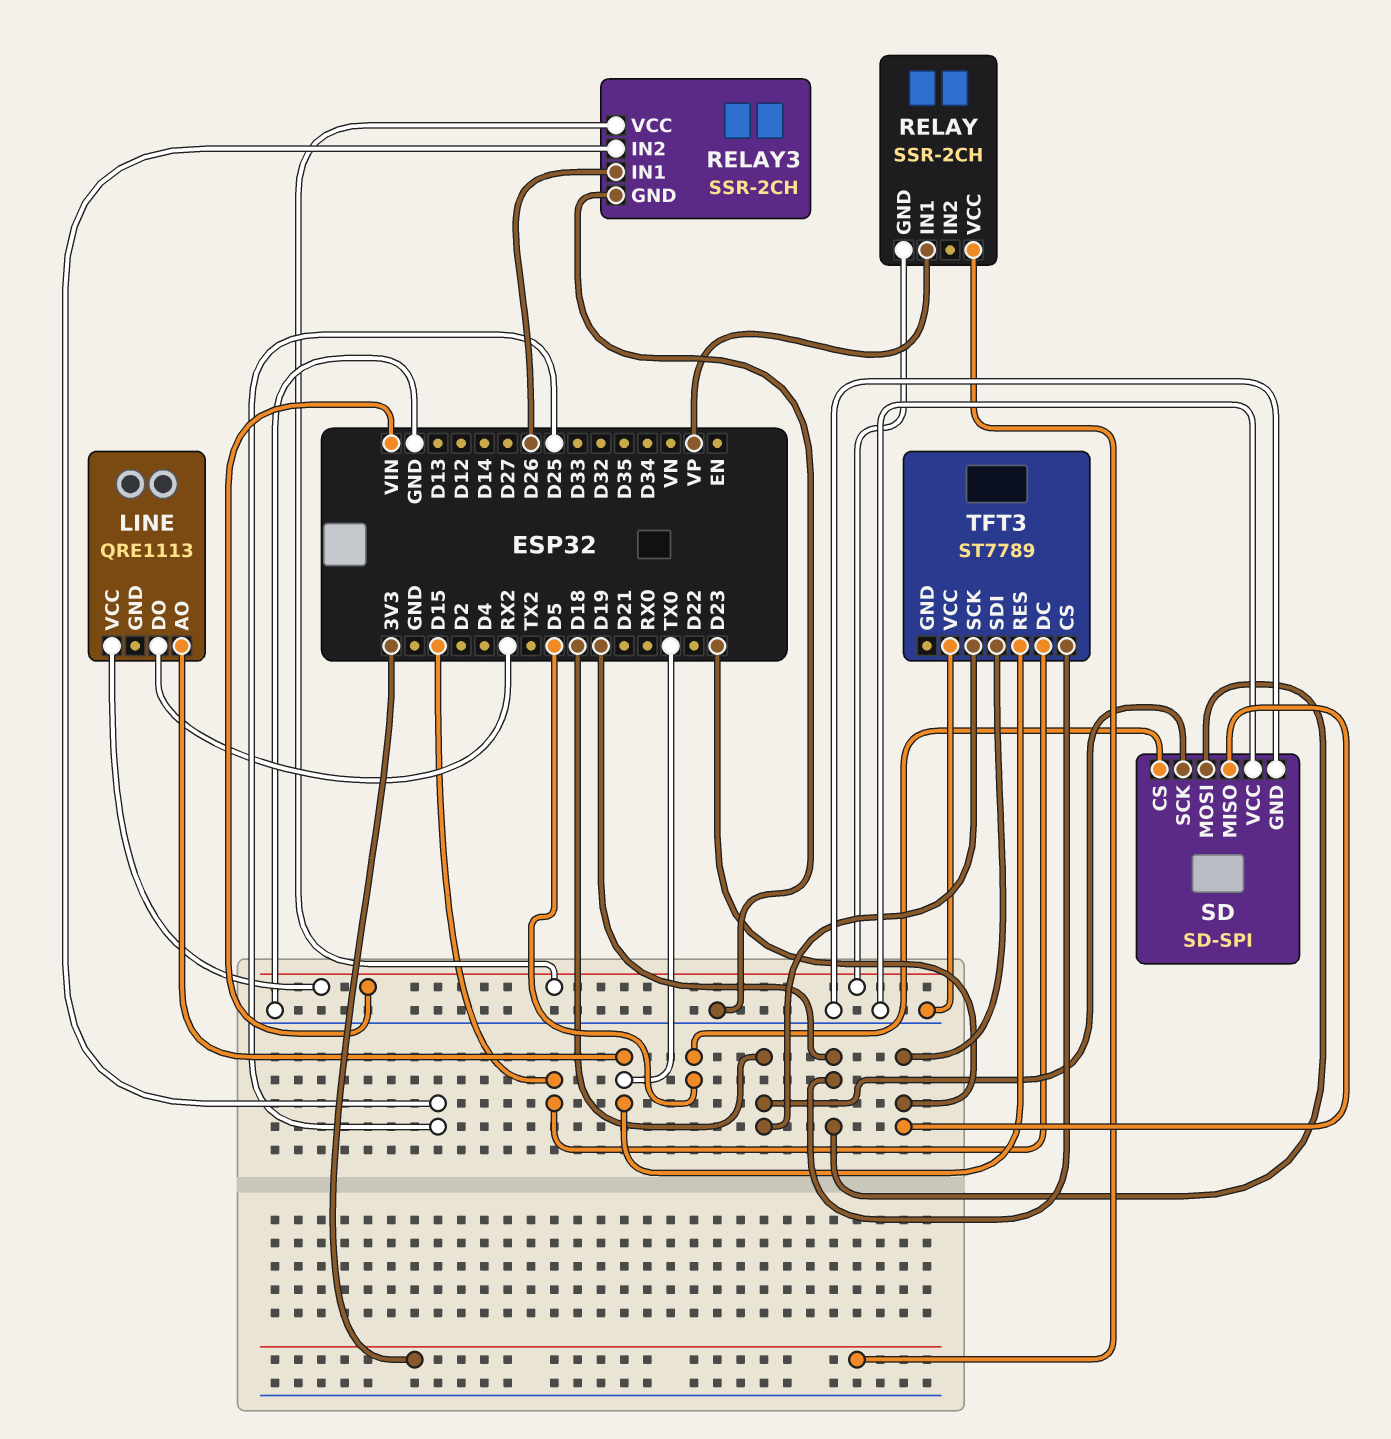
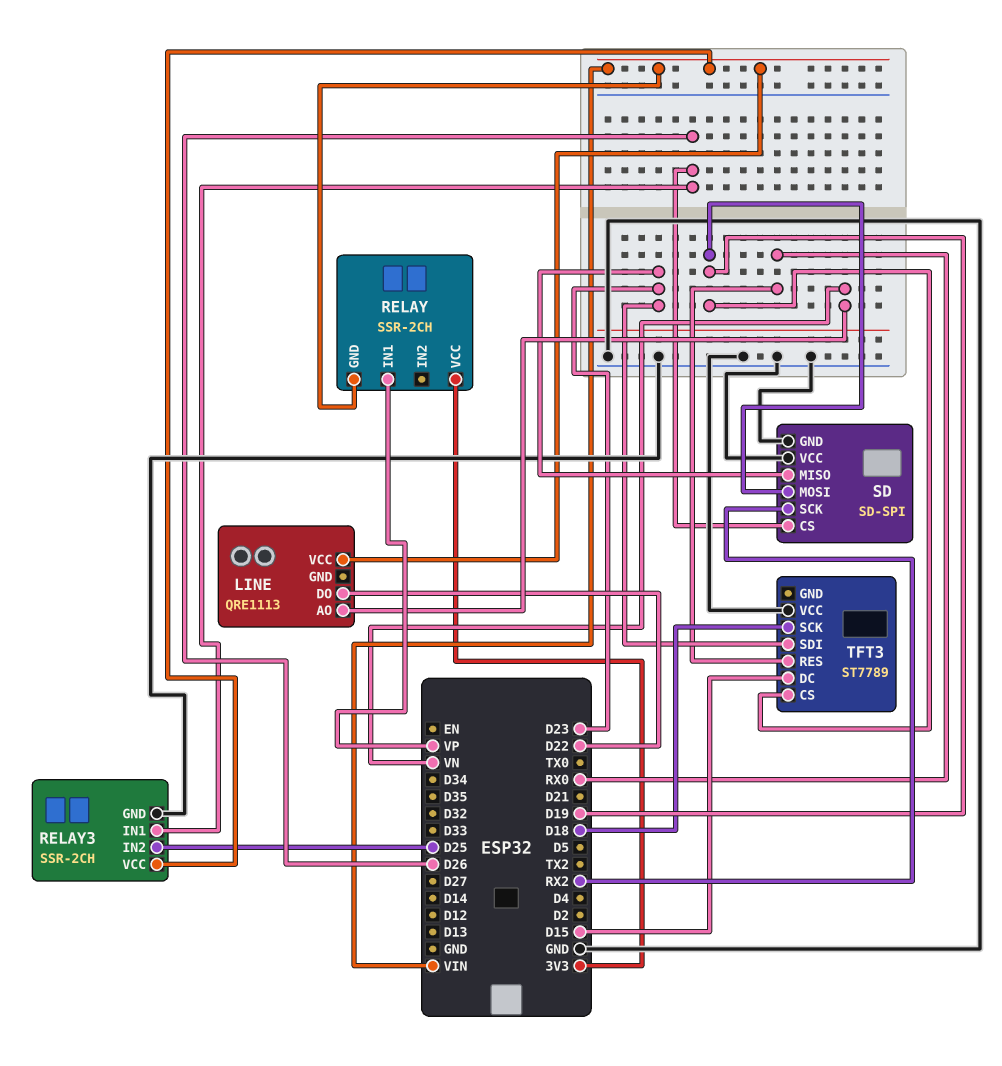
LINE pin AO: TX0 -> VN
LINE pin DO: RX2 -> D22
SD pin CS: D5 -> D26
SD pin SCK: D18 -> RX2
TFT3 pin RES: TX0 -> RX0

